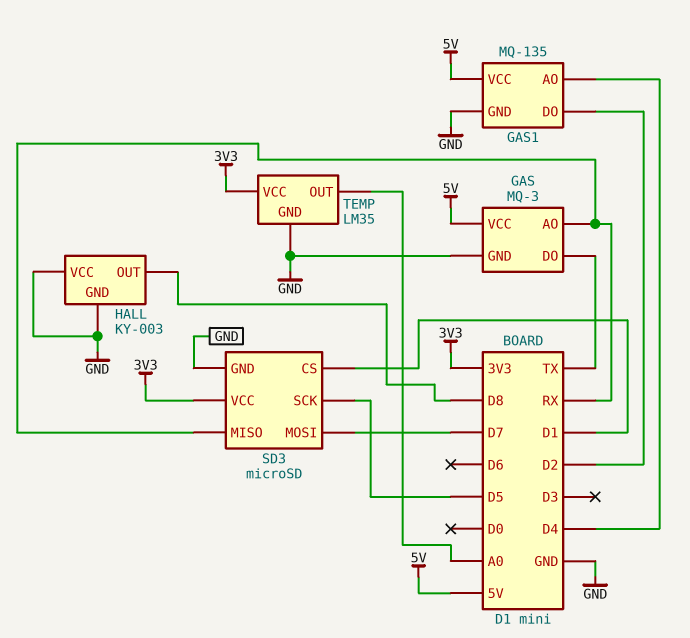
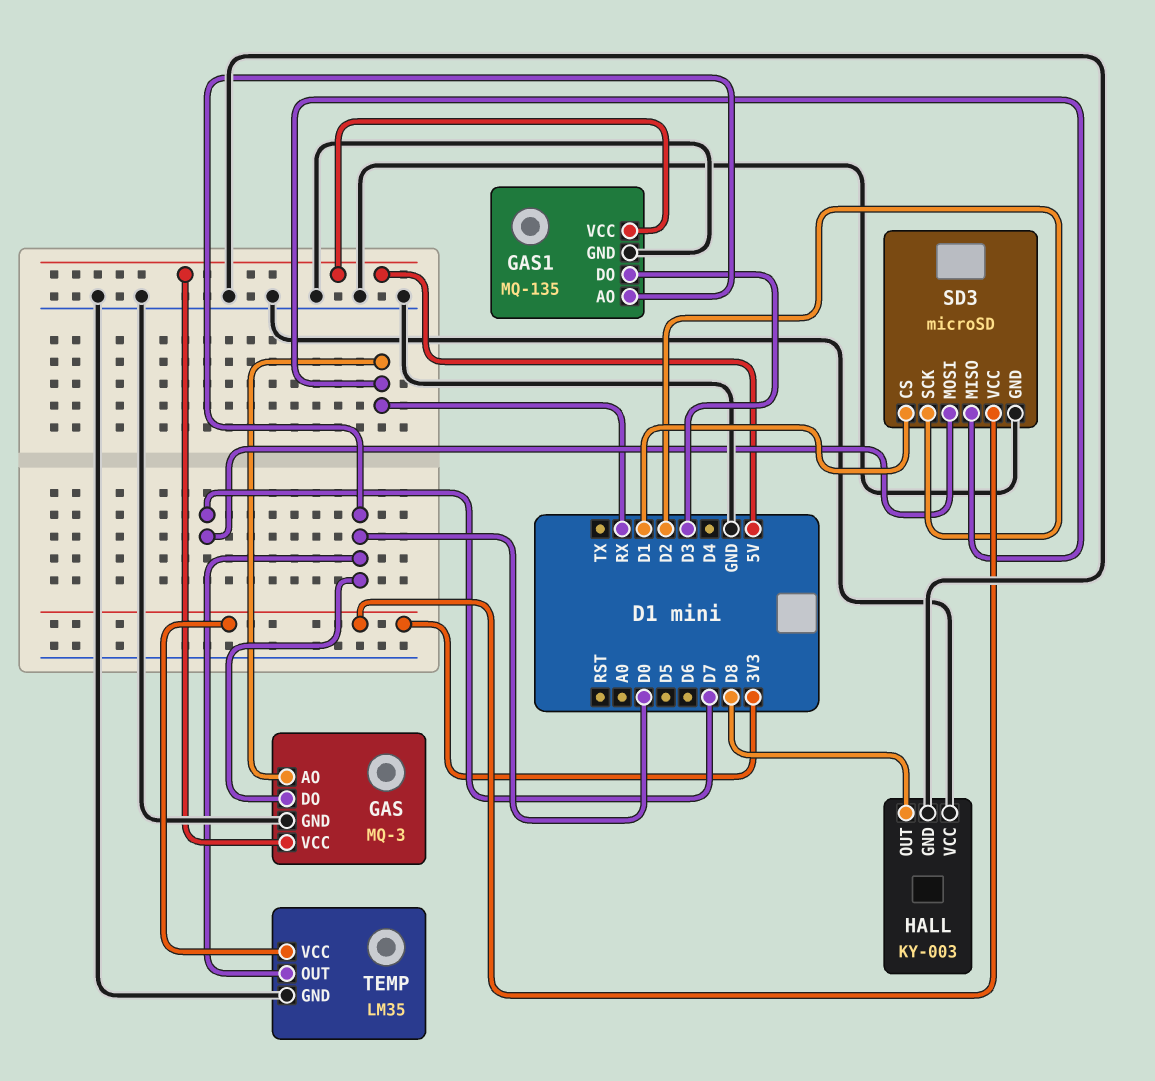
GAS pin DO: TX -> D0
GAS1 pin AO: D4 -> D0
GAS1 pin DO: D2 -> D3
SD3 pin SCK: D5 -> D2
TEMP pin OUT: A0 -> D0

